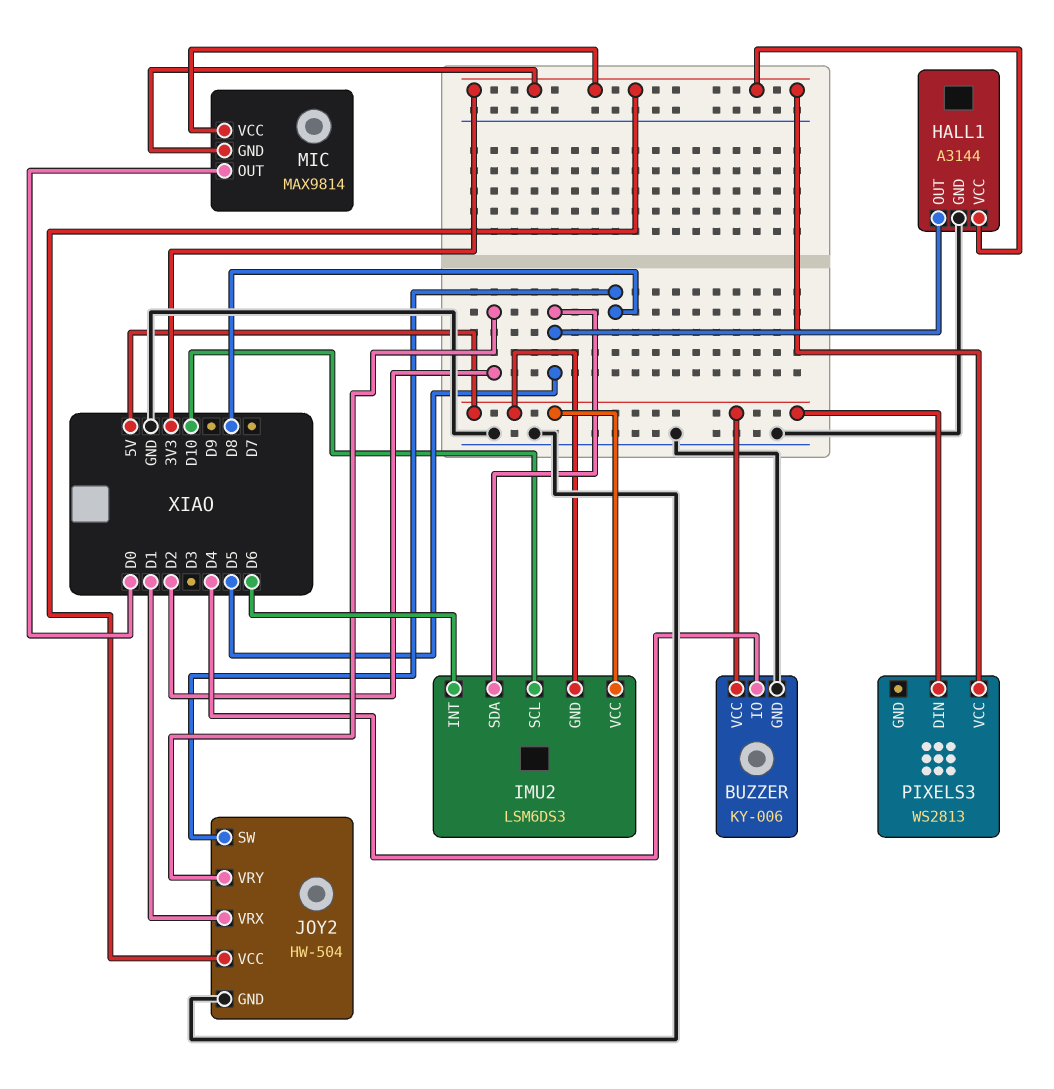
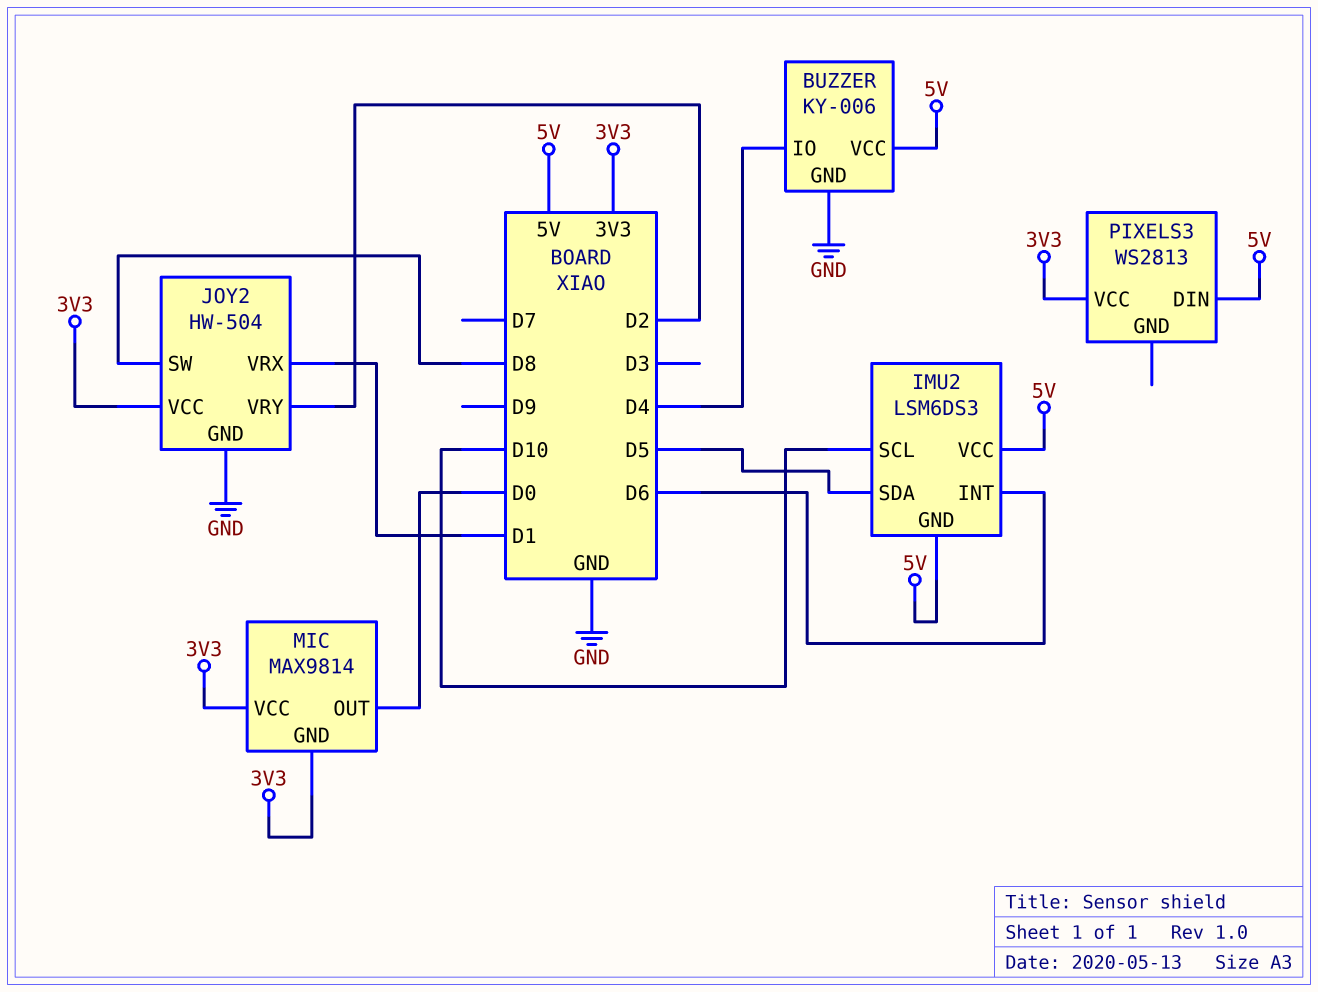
HALL1: A3144 -> none
HALL1 pin GND: GND -> none
HALL1 pin OUT: D5 -> none
HALL1 pin VCC: 3V3 -> none

